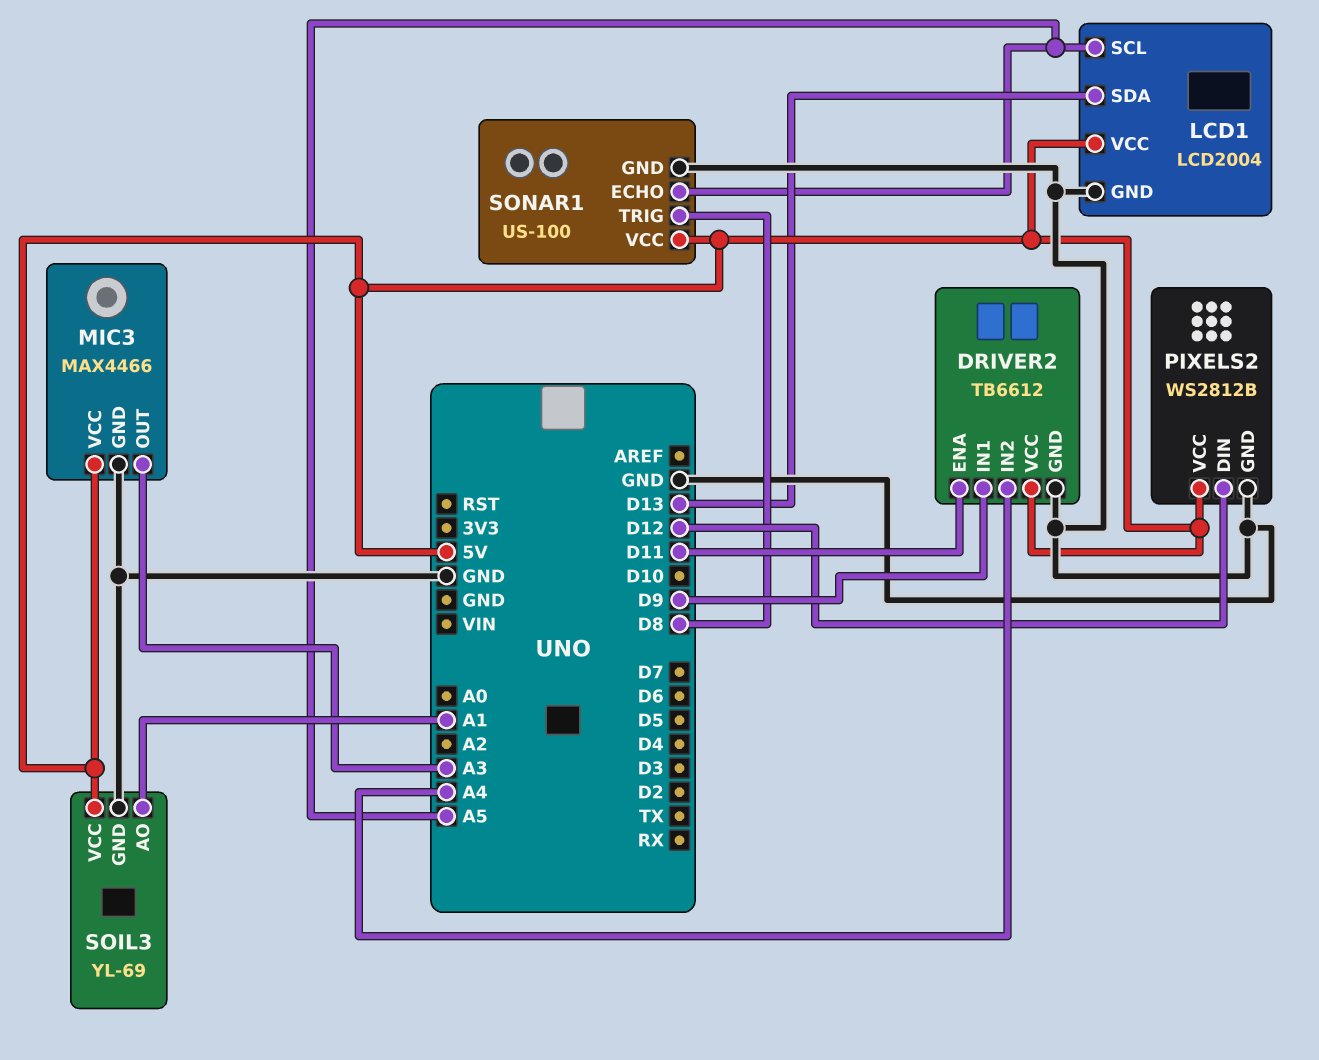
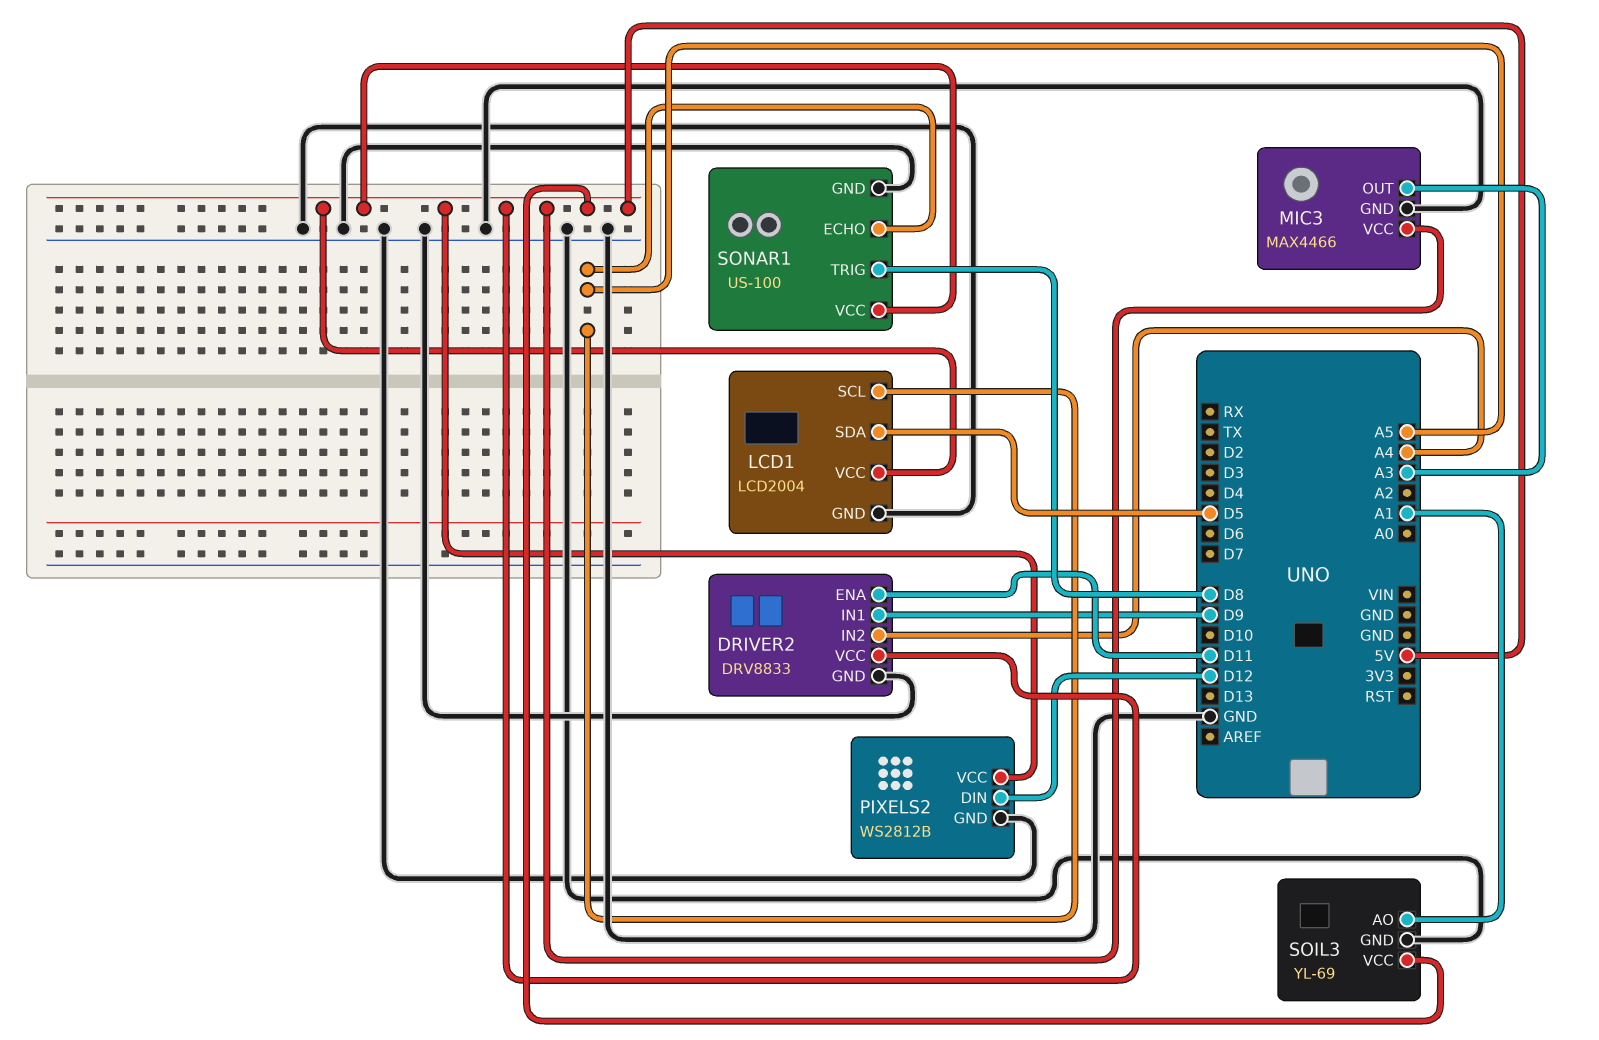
DRIVER2: TB6612 -> DRV8833
LCD1 pin SDA: D13 -> D5

